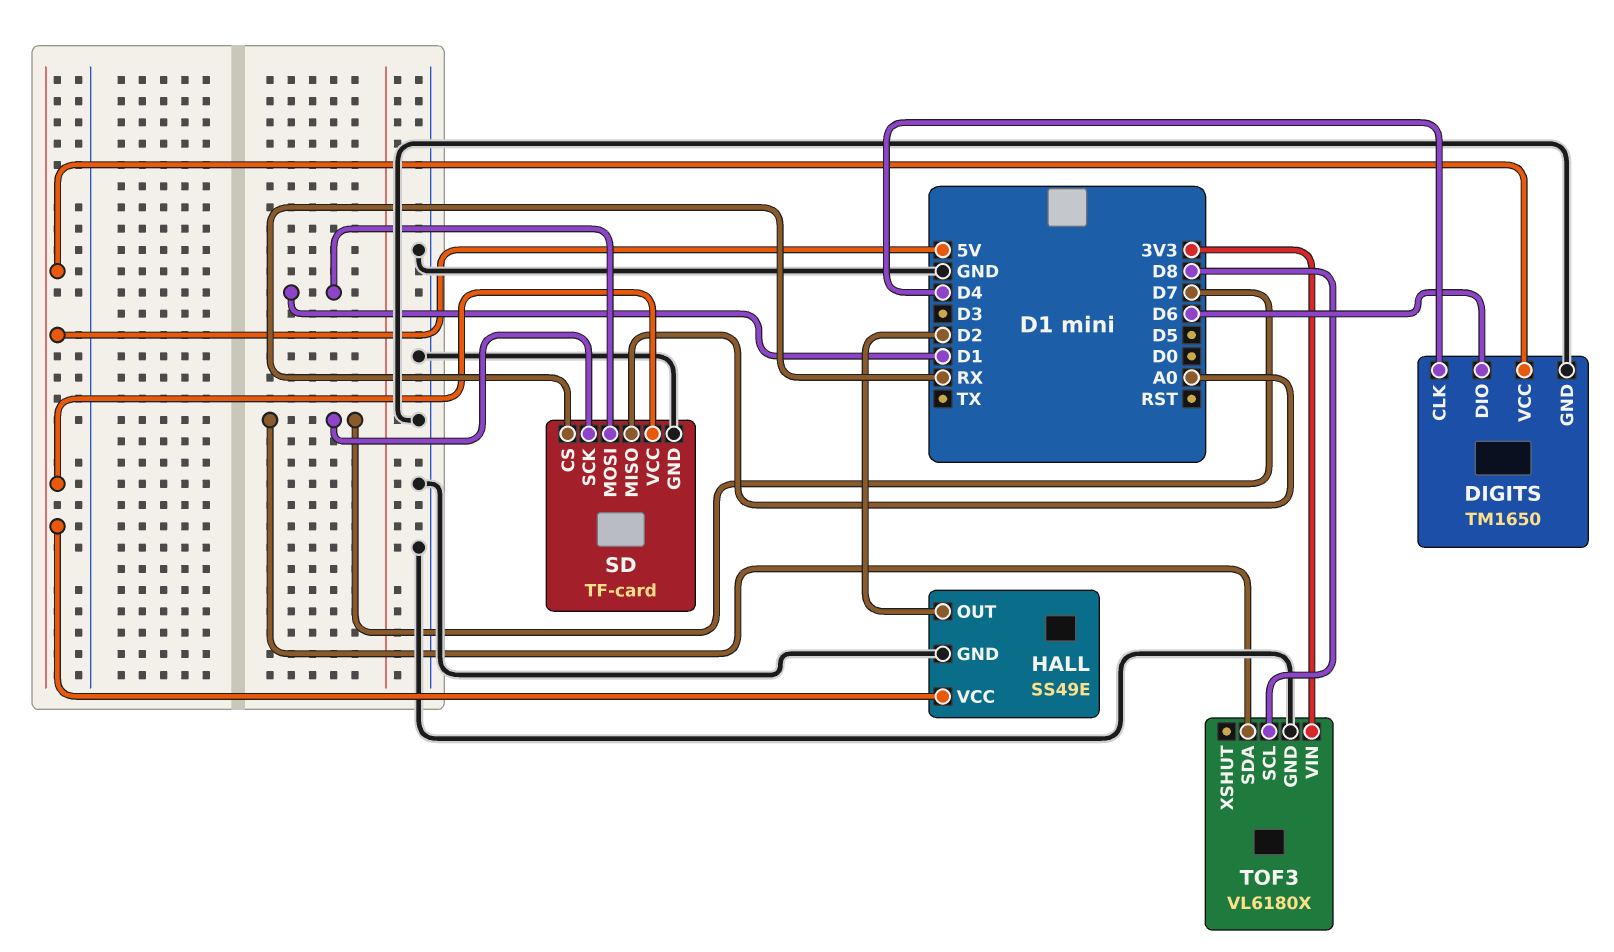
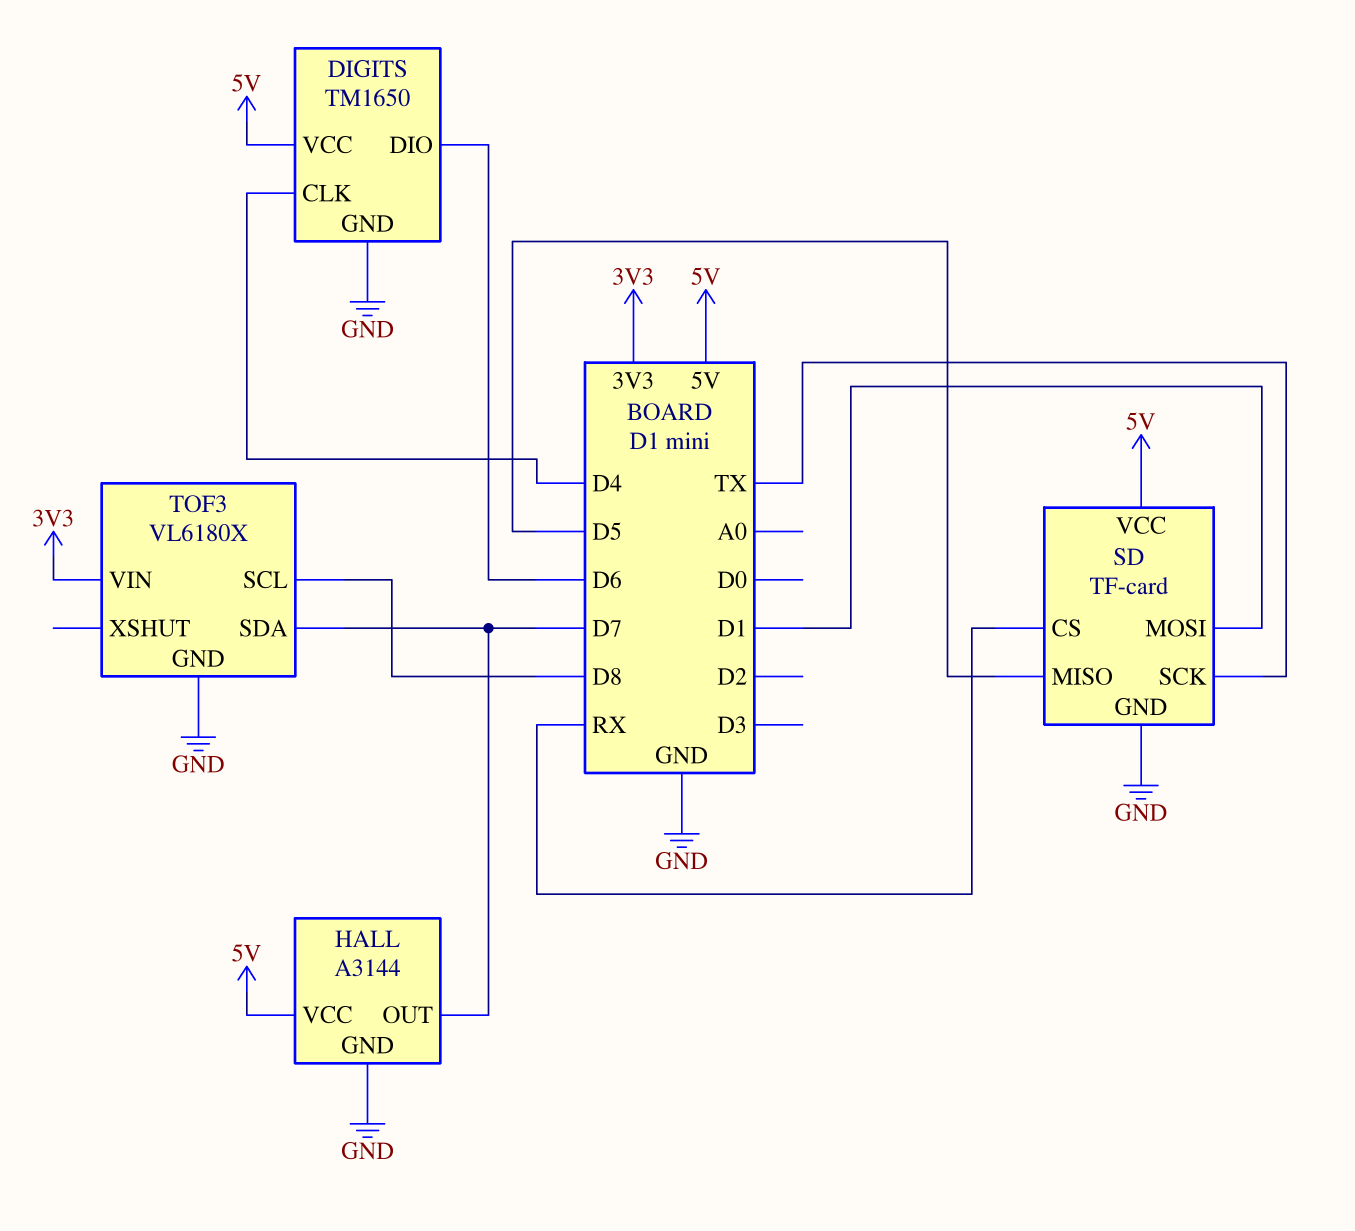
HALL: SS49E -> A3144
HALL pin OUT: D2 -> D7
SD pin MISO: A0 -> D5
SD pin SCK: D7 -> TX

